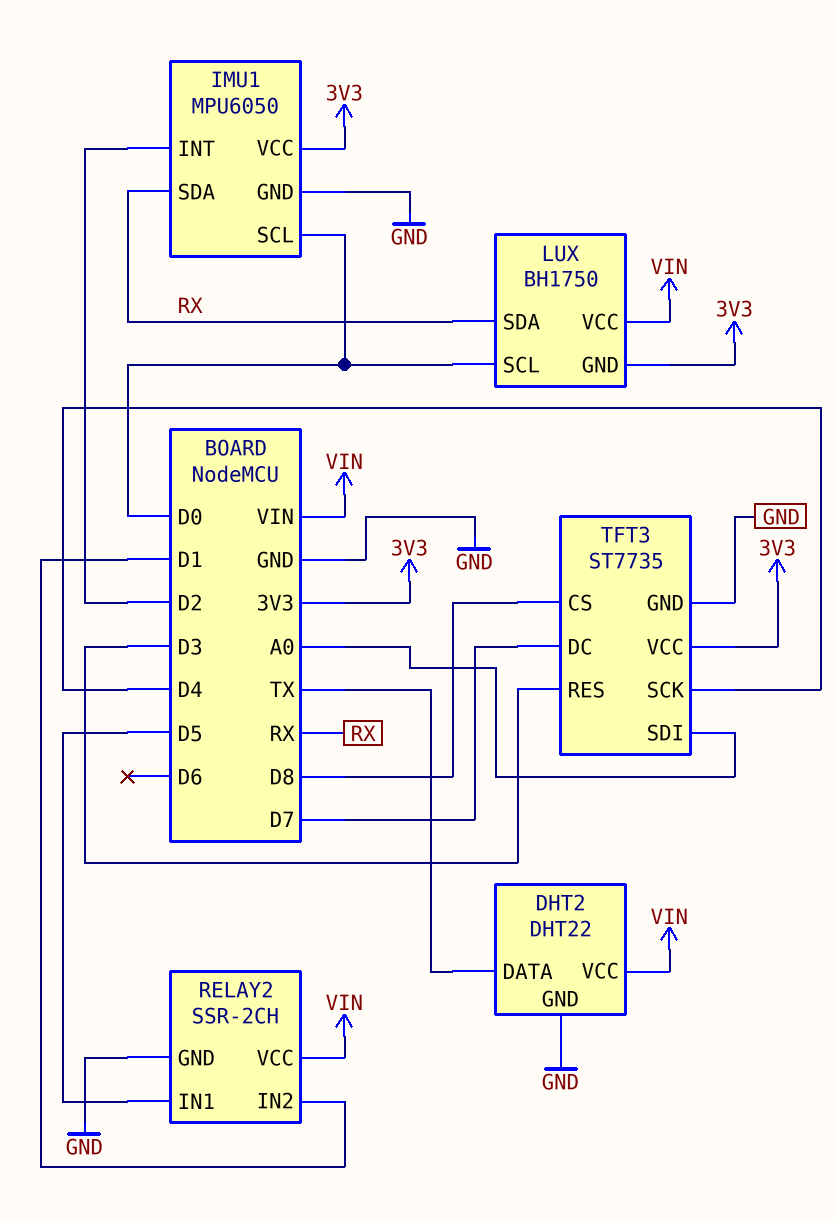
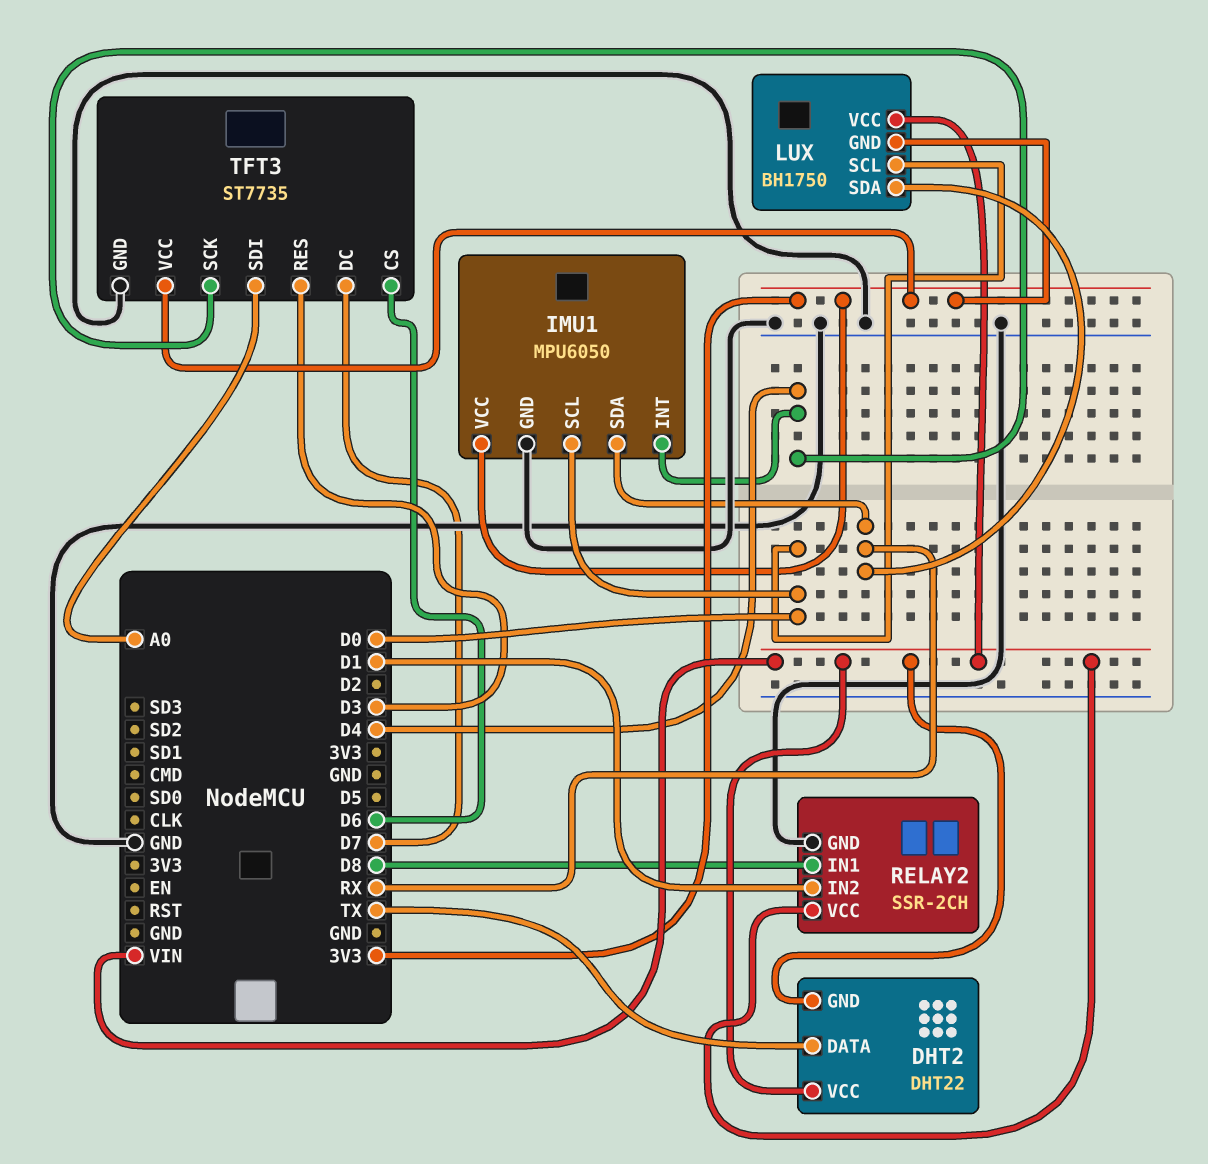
DHT2 pin GND: GND -> VIN
IMU1 pin INT: D2 -> D4
RELAY2 pin IN1: D5 -> D8
TFT3 pin CS: D8 -> D6

